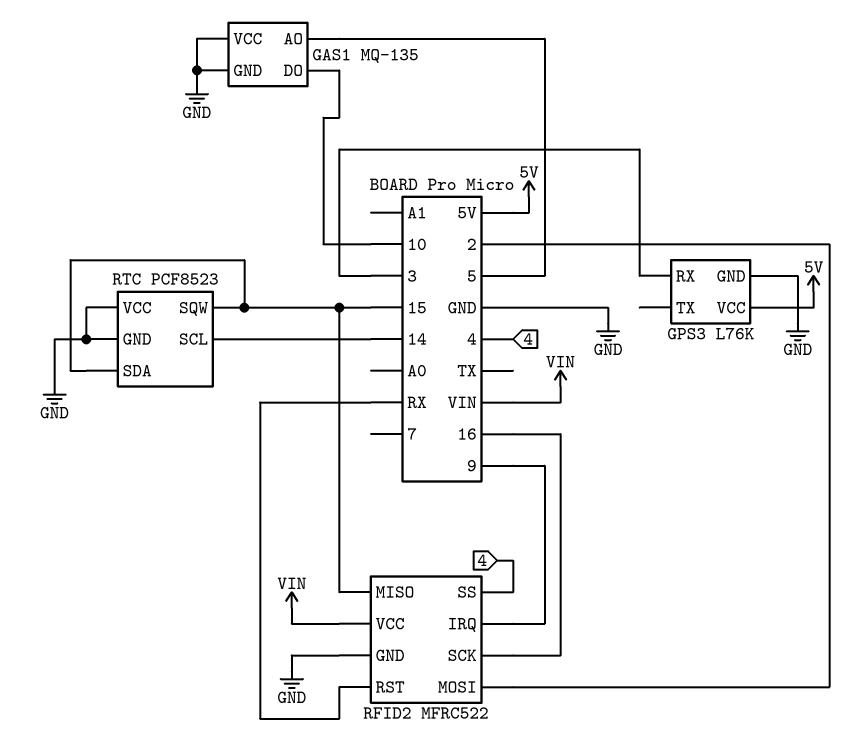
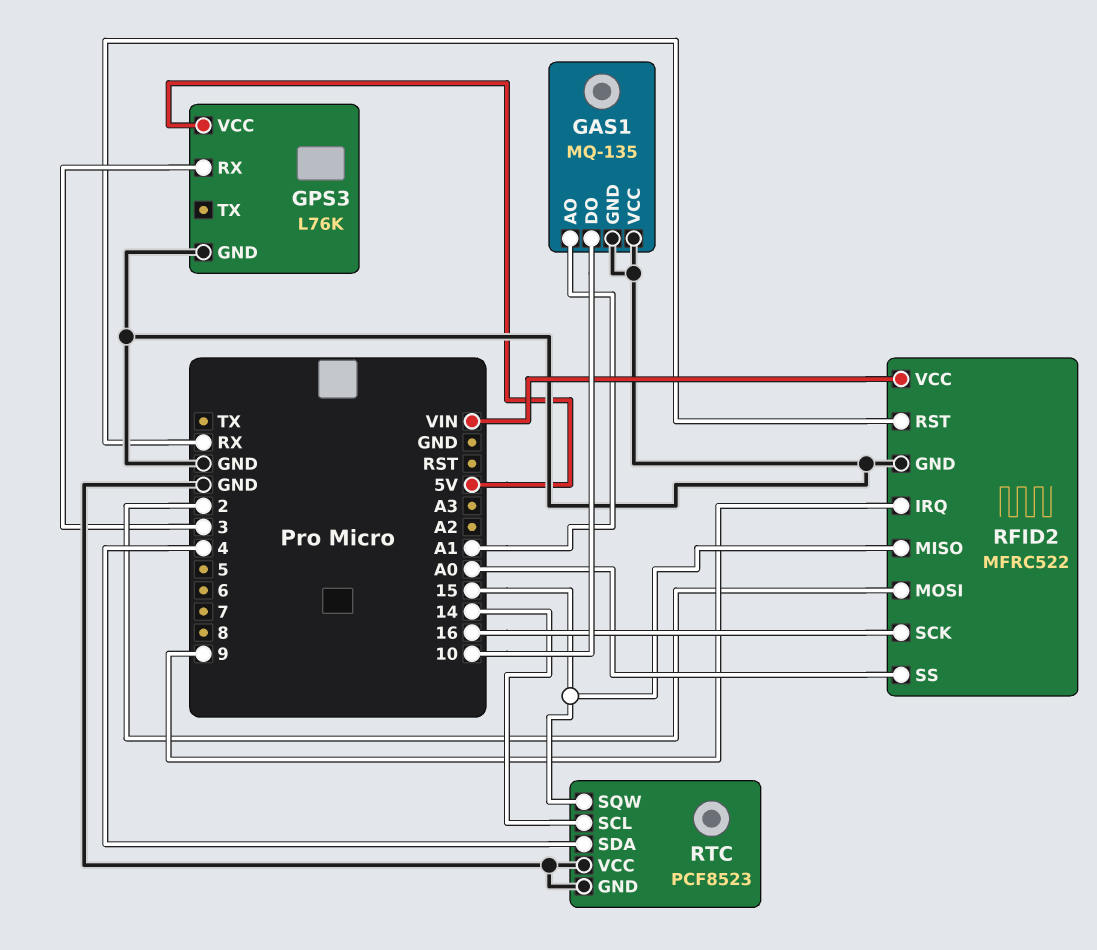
GAS1 pin AO: 5 -> A1
RFID2 pin SS: 4 -> A0
RTC pin SDA: 15 -> 4

